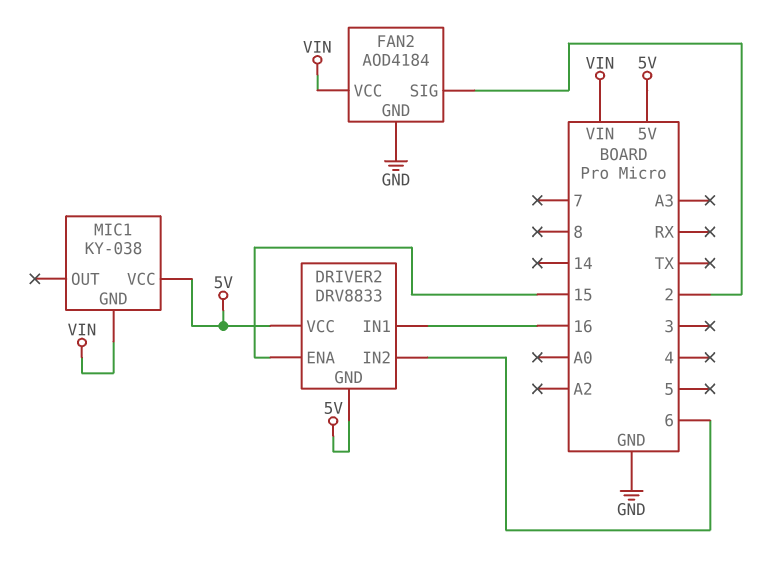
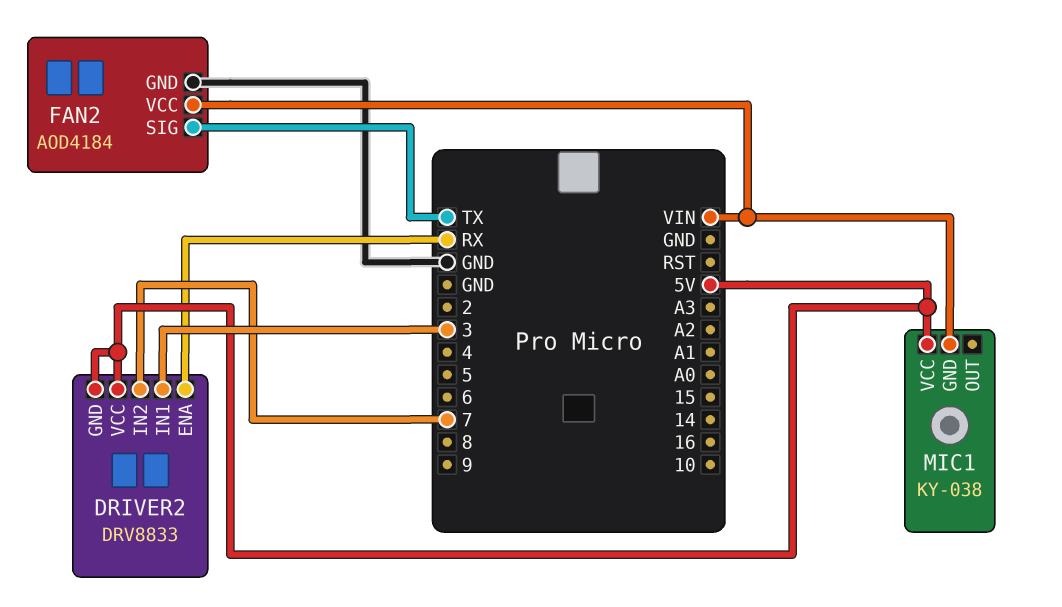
DRIVER2 pin ENA: 15 -> RX
DRIVER2 pin IN1: 16 -> 3
DRIVER2 pin IN2: 6 -> 7
FAN2 pin SIG: 2 -> TX

